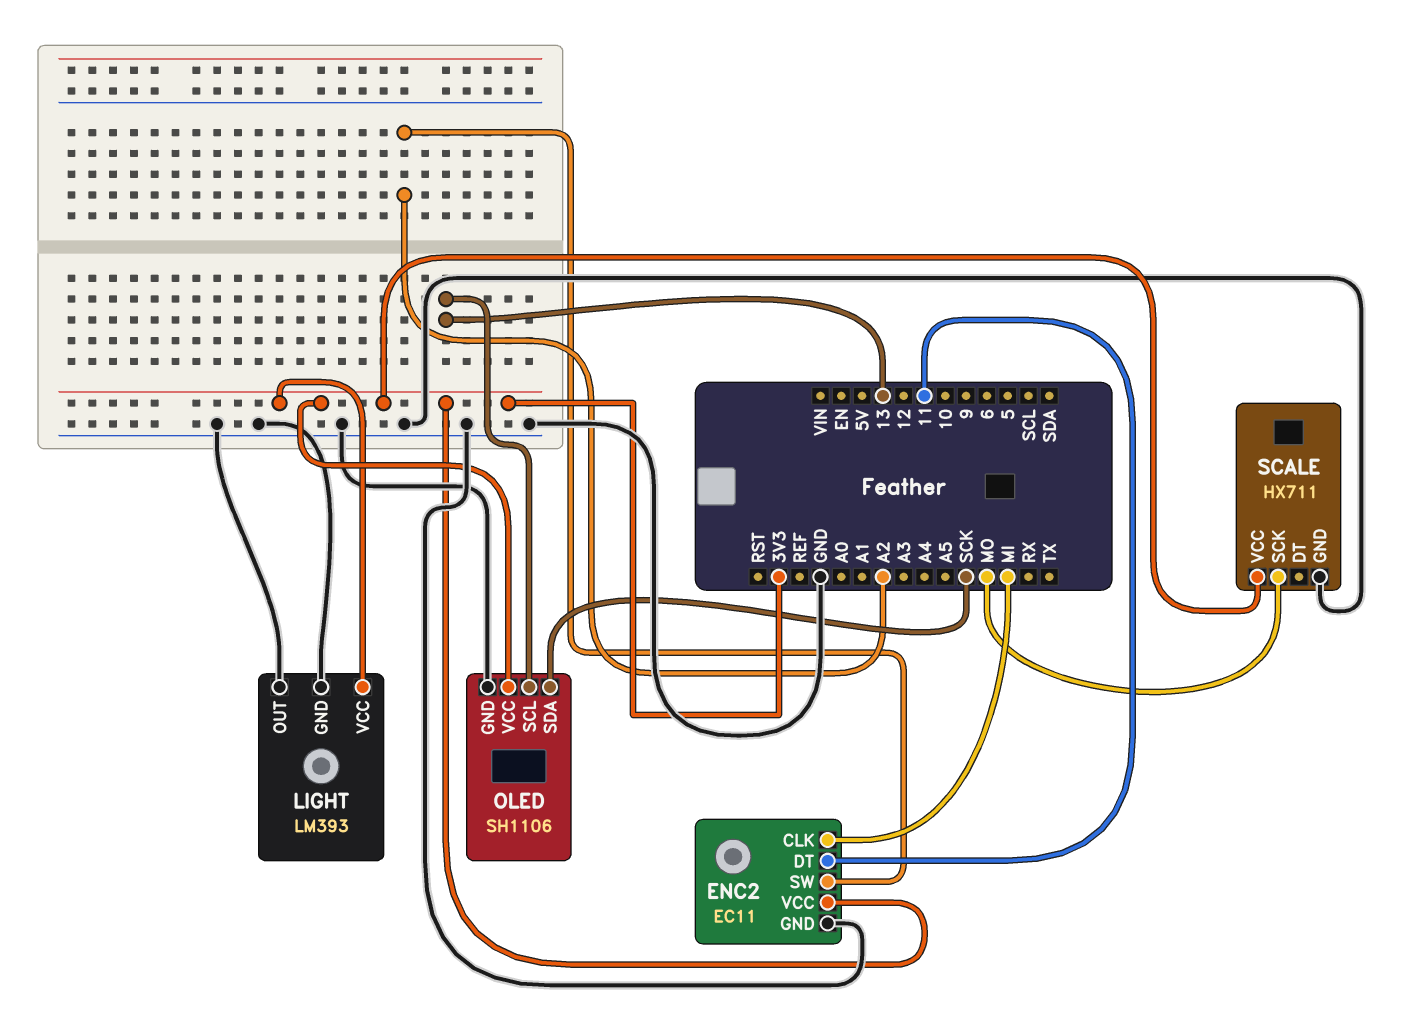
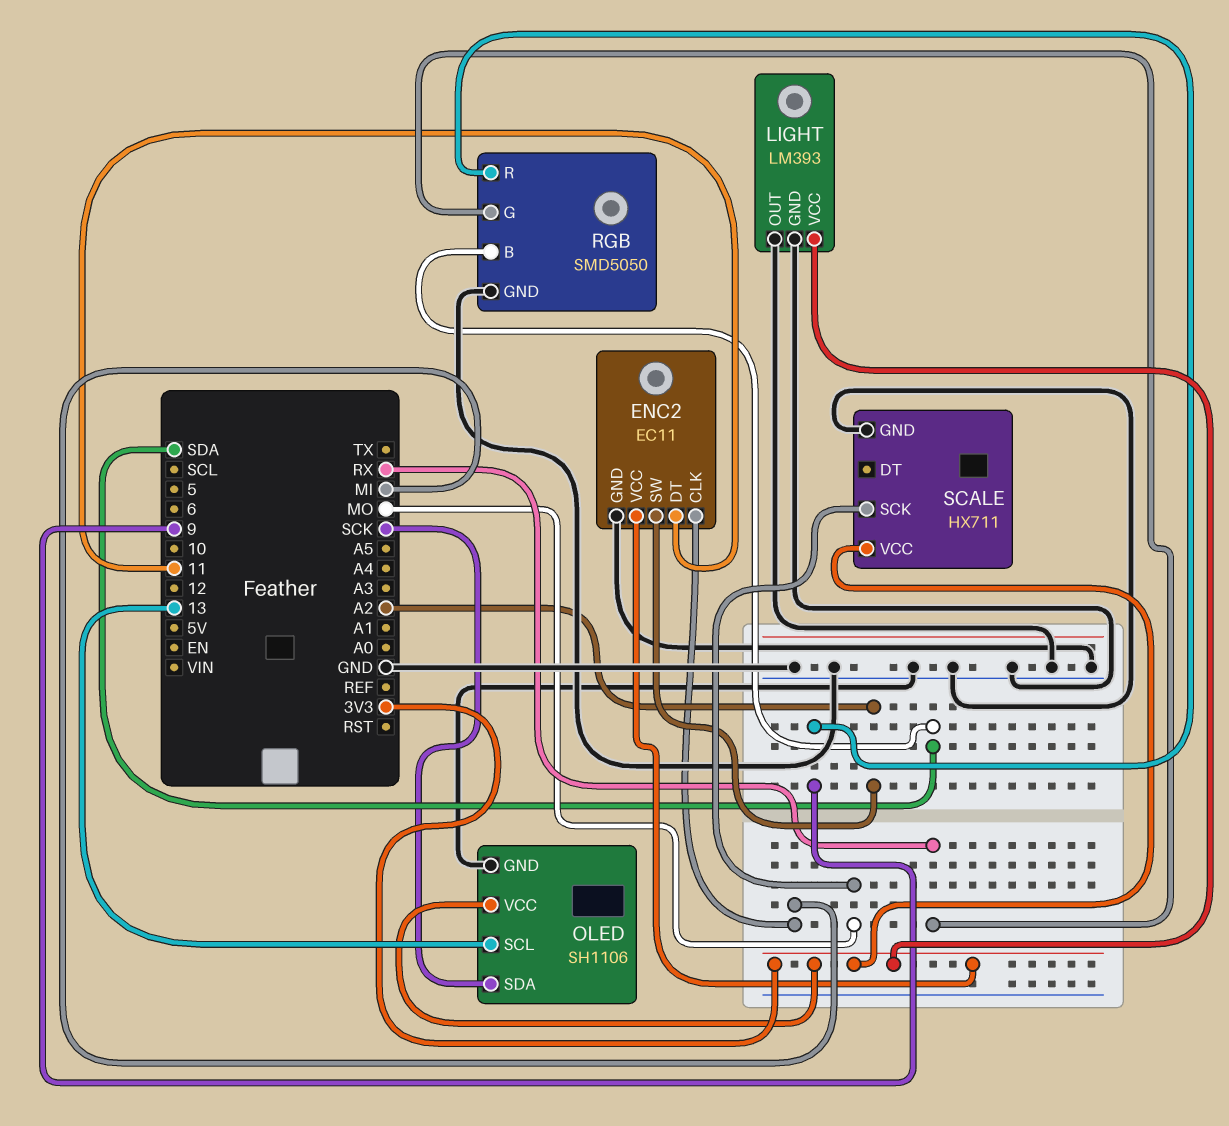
RGB: none -> SMD5050
RGB pin B: none -> SDA
RGB pin G: none -> RX
RGB pin GND: none -> GND
RGB pin R: none -> 9

